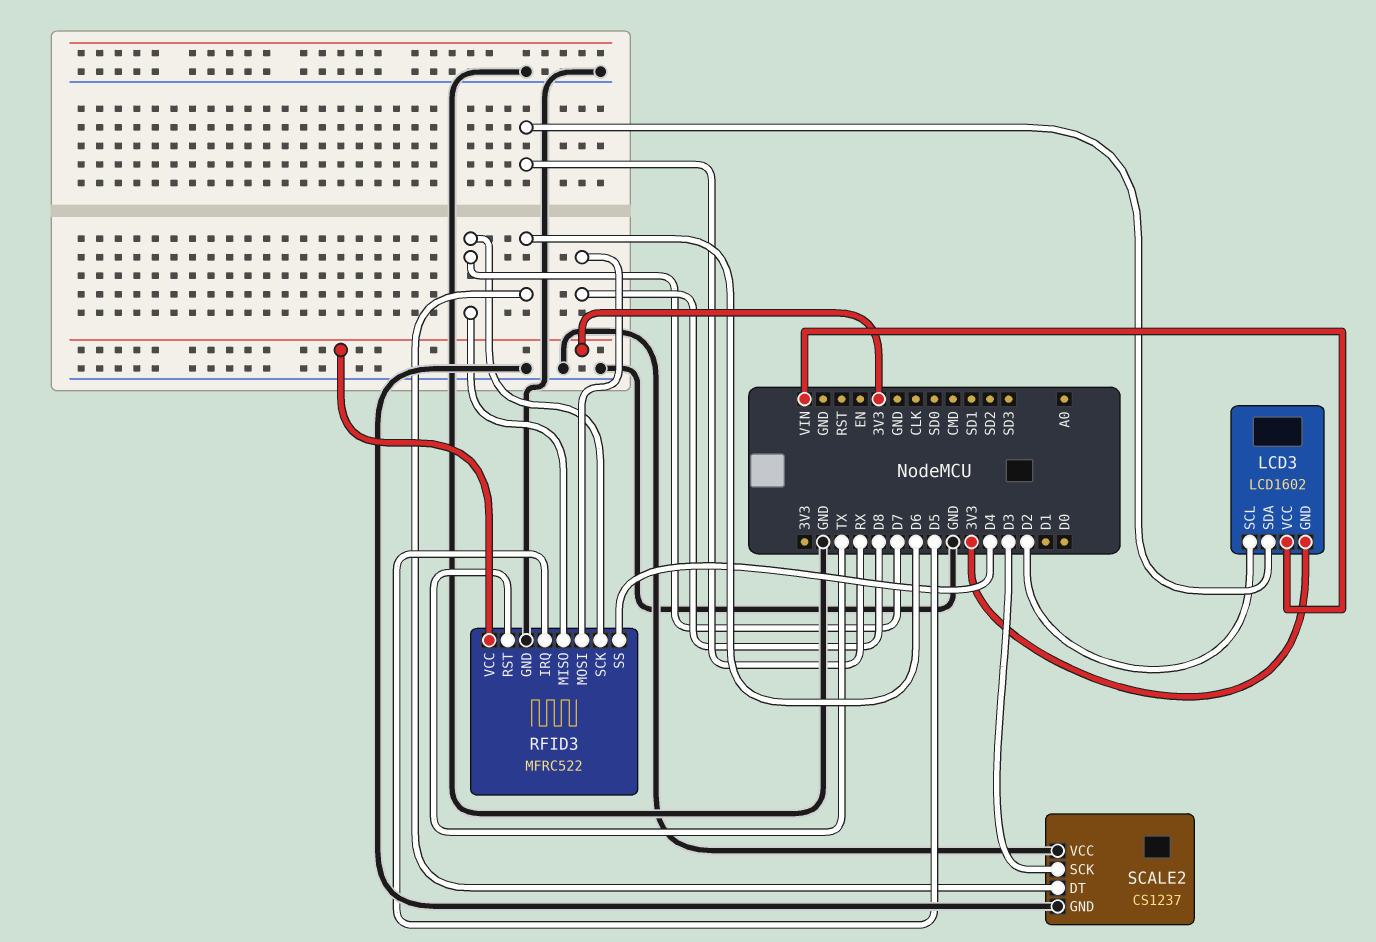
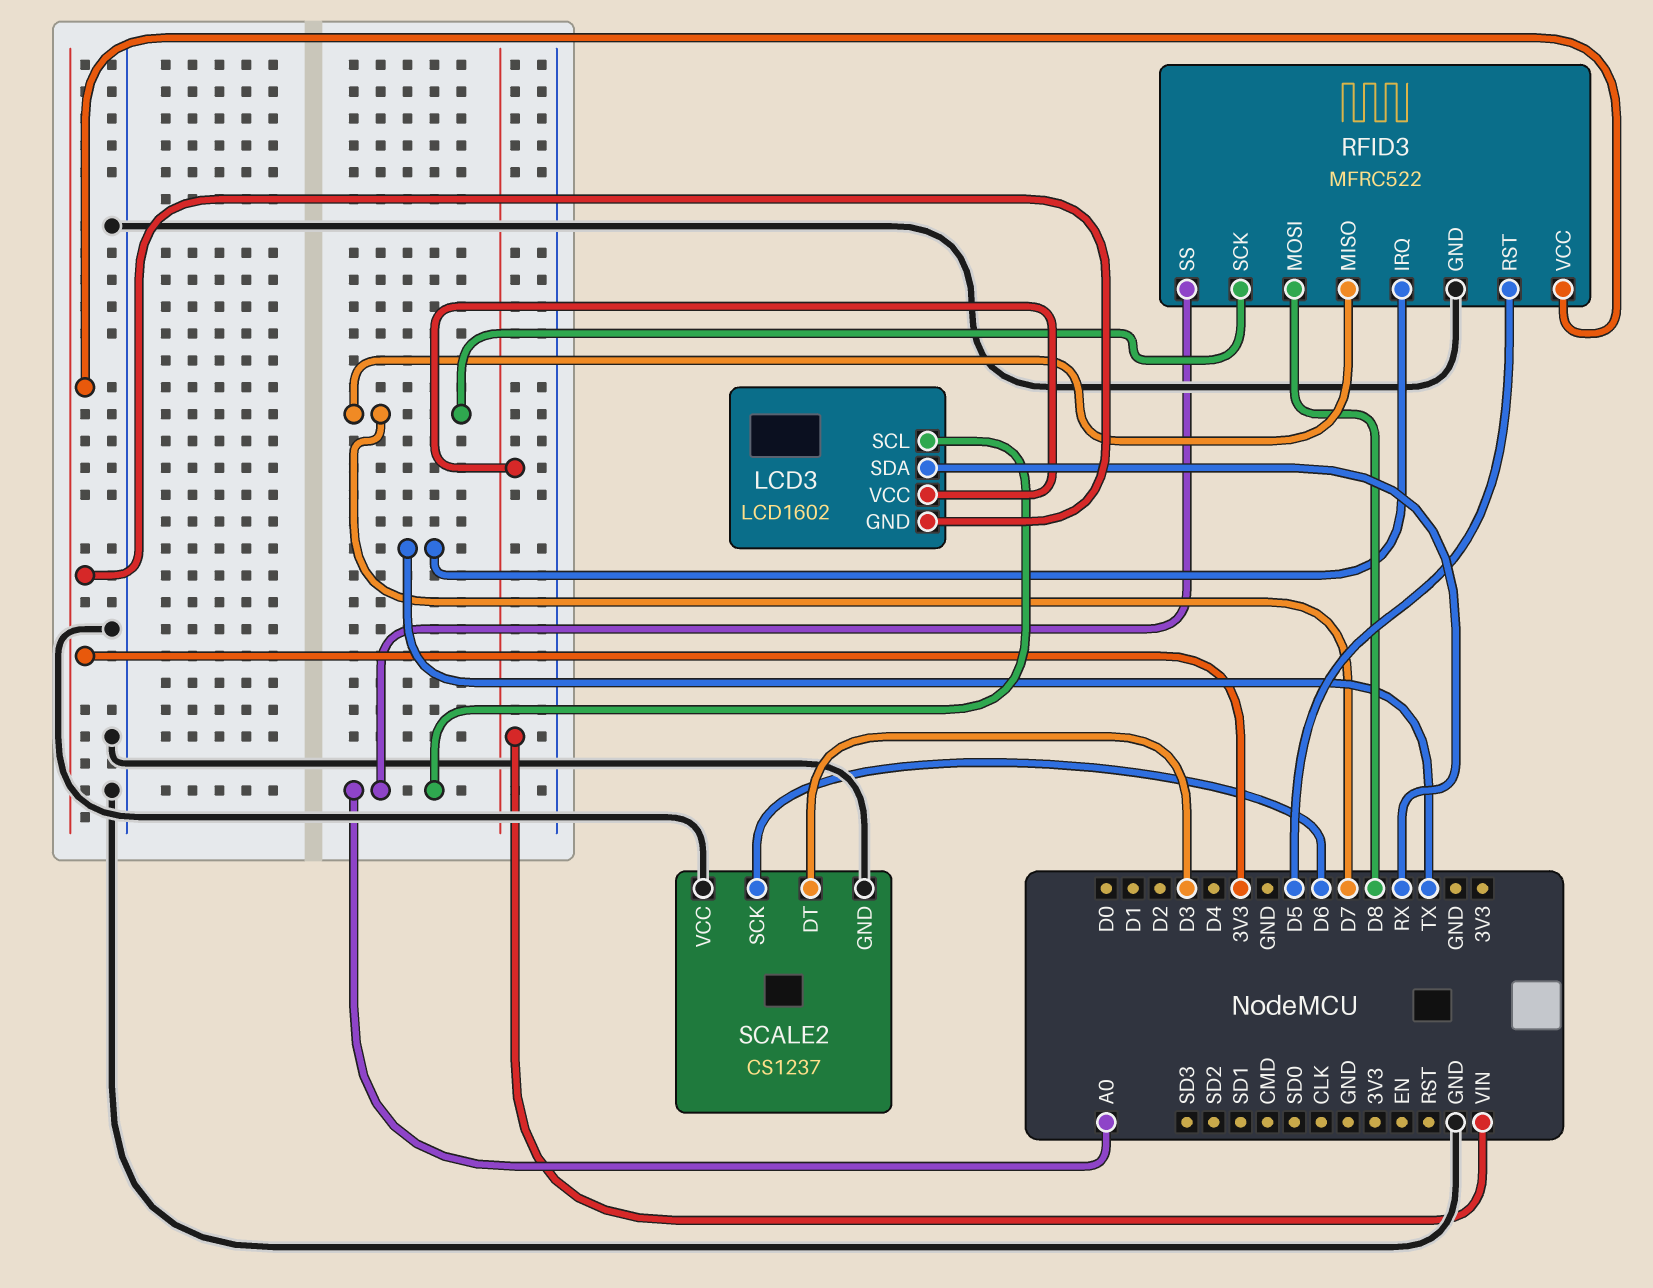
LCD3 pin SCL: D2 -> A0
RFID3 pin IRQ: D5 -> TX
RFID3 pin RST: TX -> D5
RFID3 pin SS: D4 -> A0
SCALE2 pin DT: D6 -> D3
SCALE2 pin SCK: D3 -> D6

